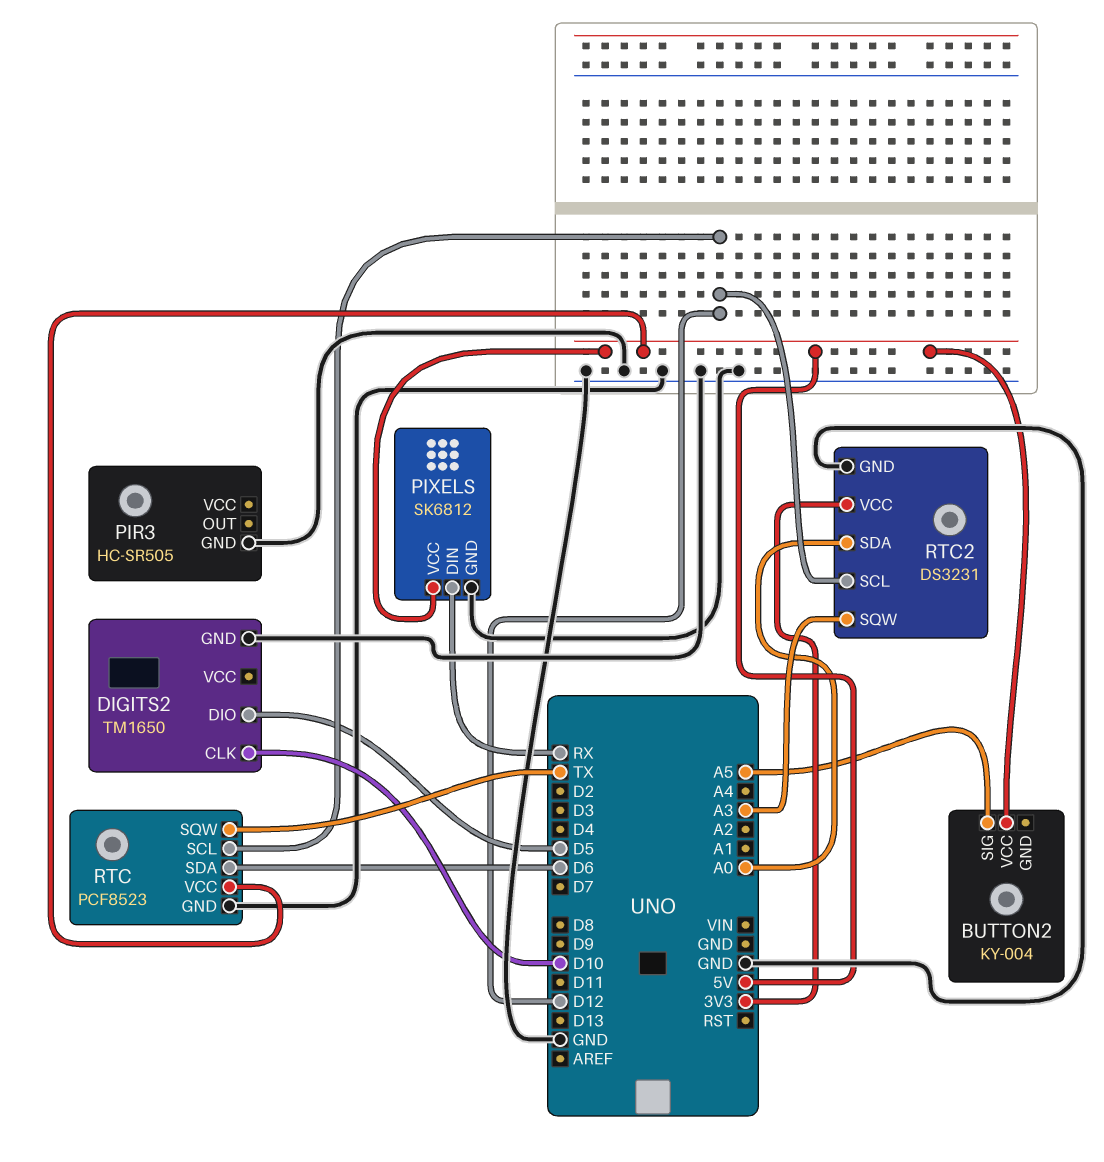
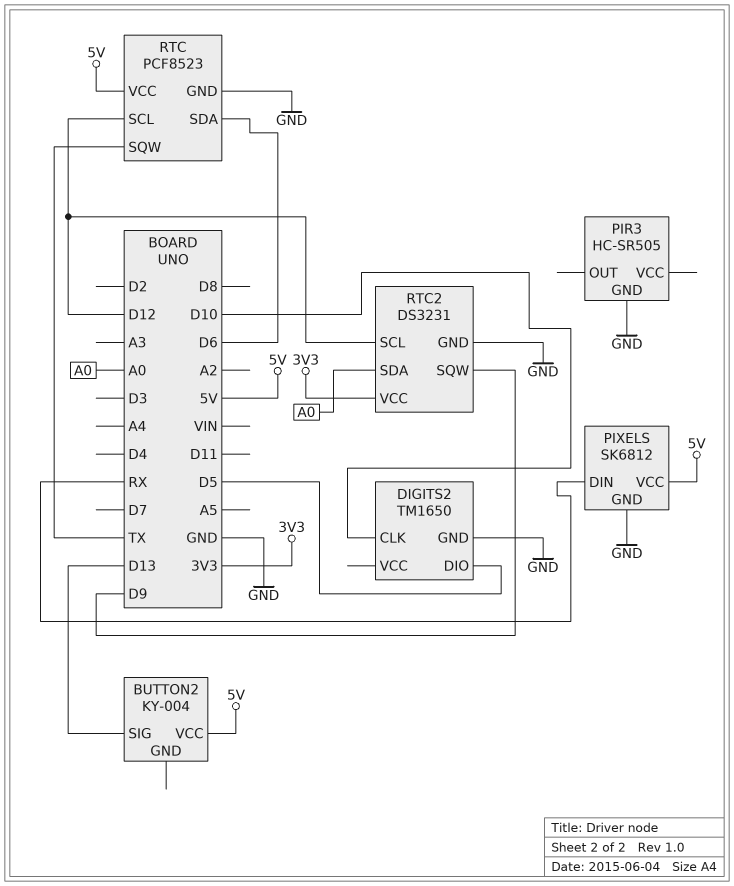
BUTTON2 pin SIG: A5 -> D13
RTC2 pin SQW: A3 -> D9

